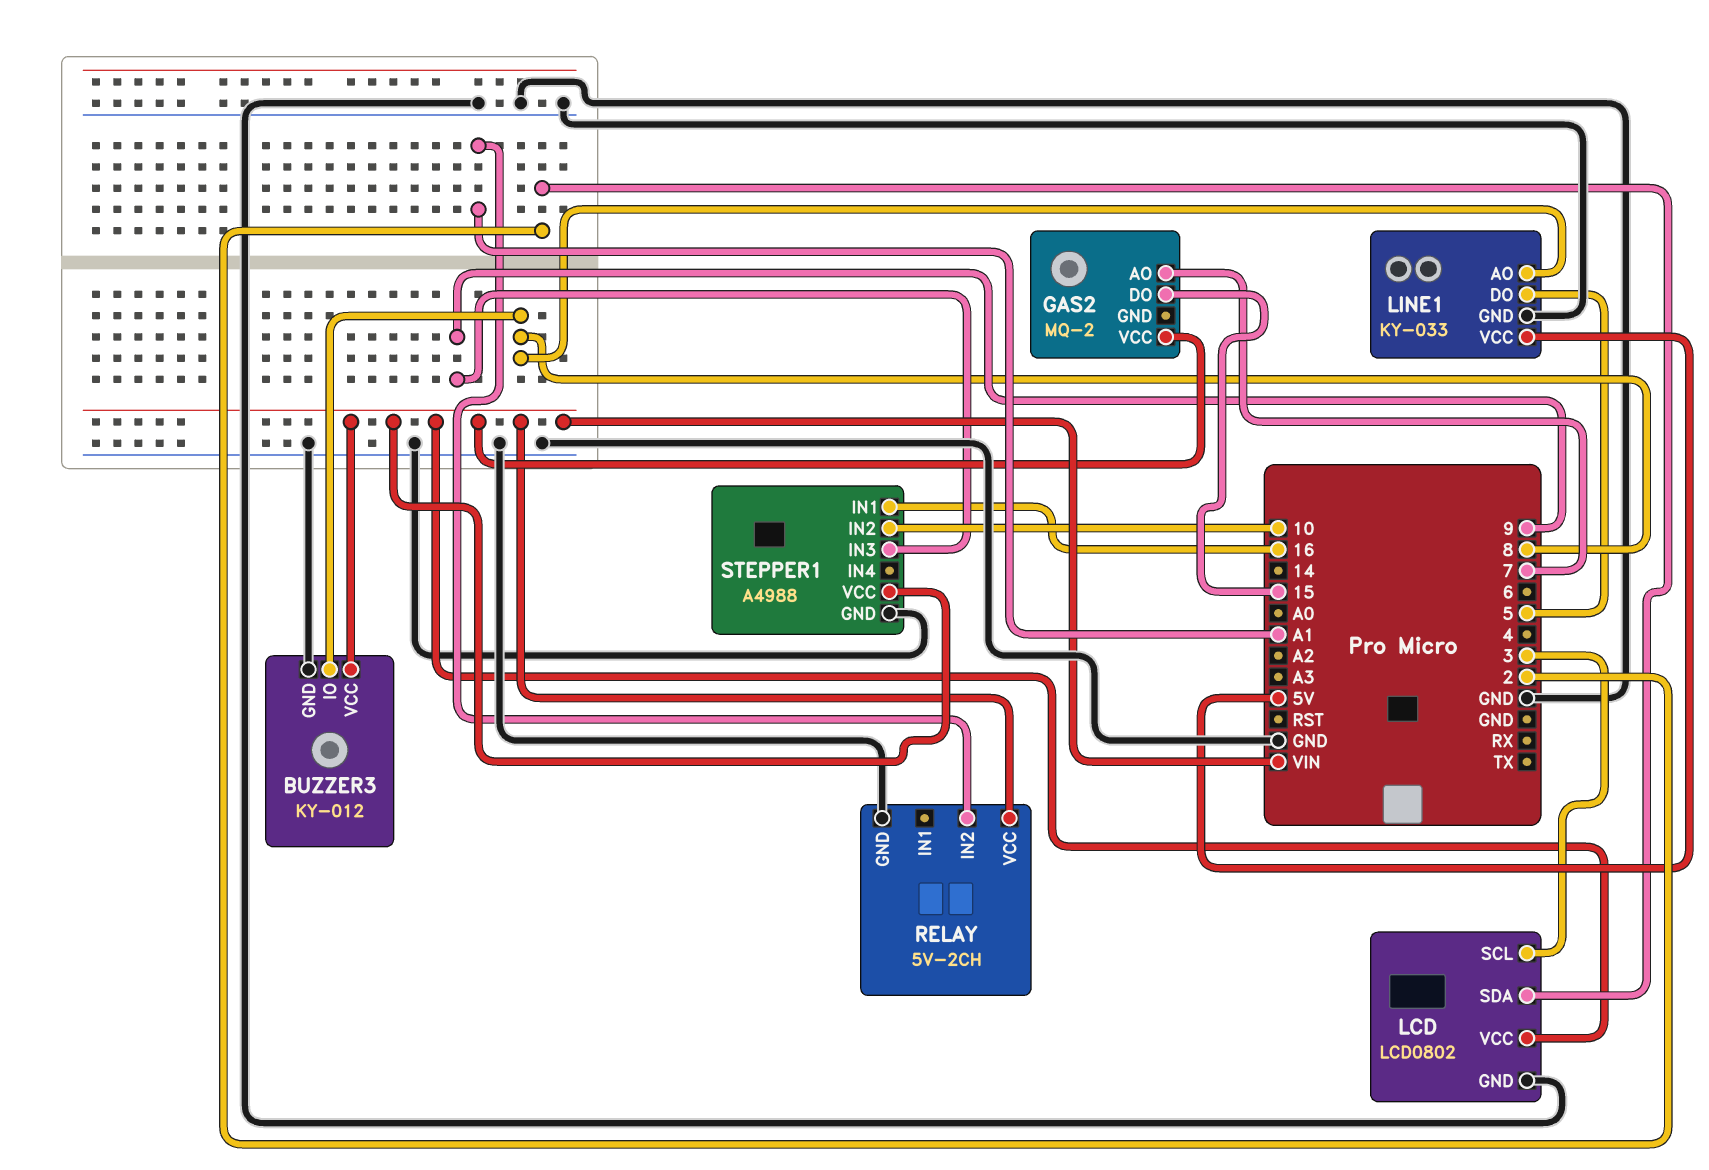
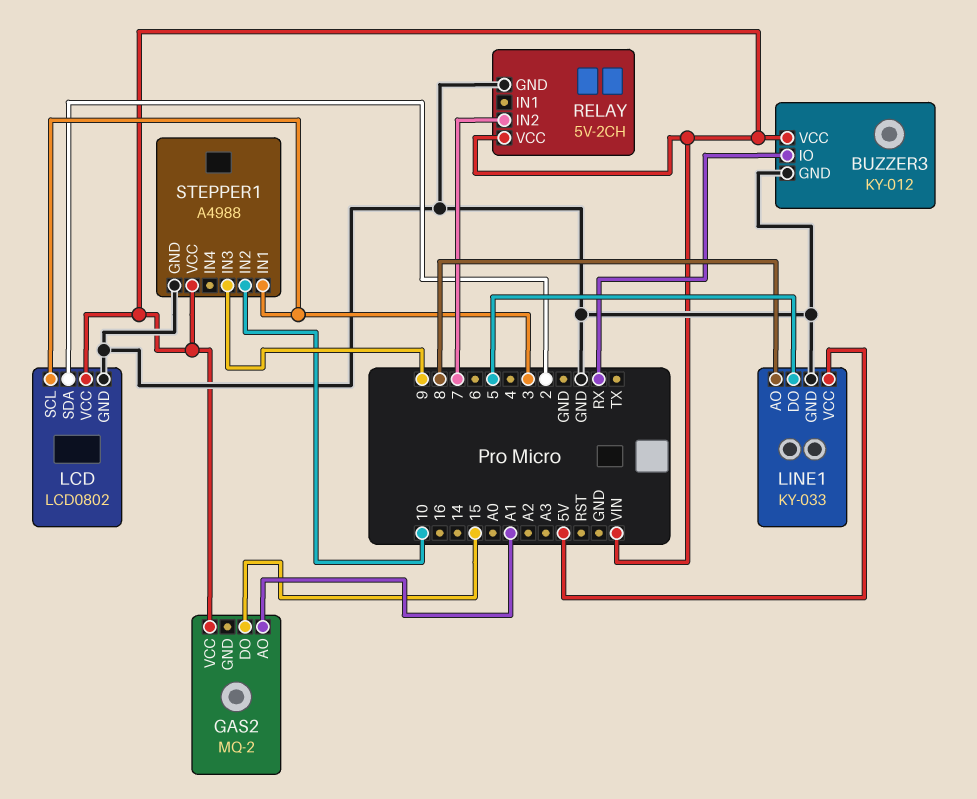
BUZZER3 pin IO: 8 -> RX
GAS2 pin AO: 7 -> A1
RELAY pin IN2: A1 -> 7
STEPPER1 pin IN1: 16 -> 3

